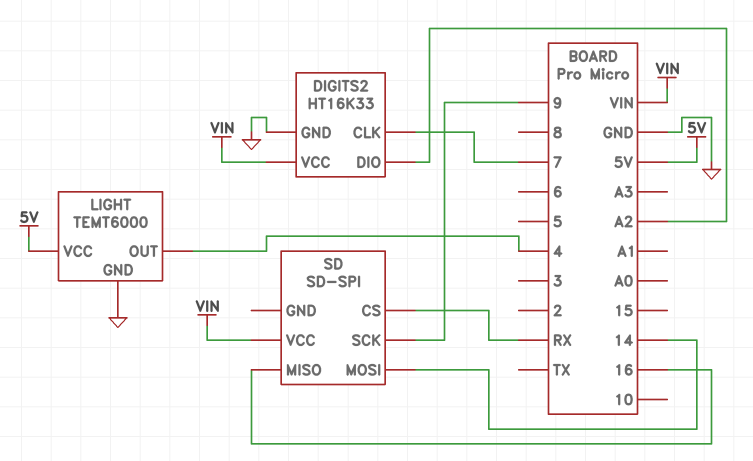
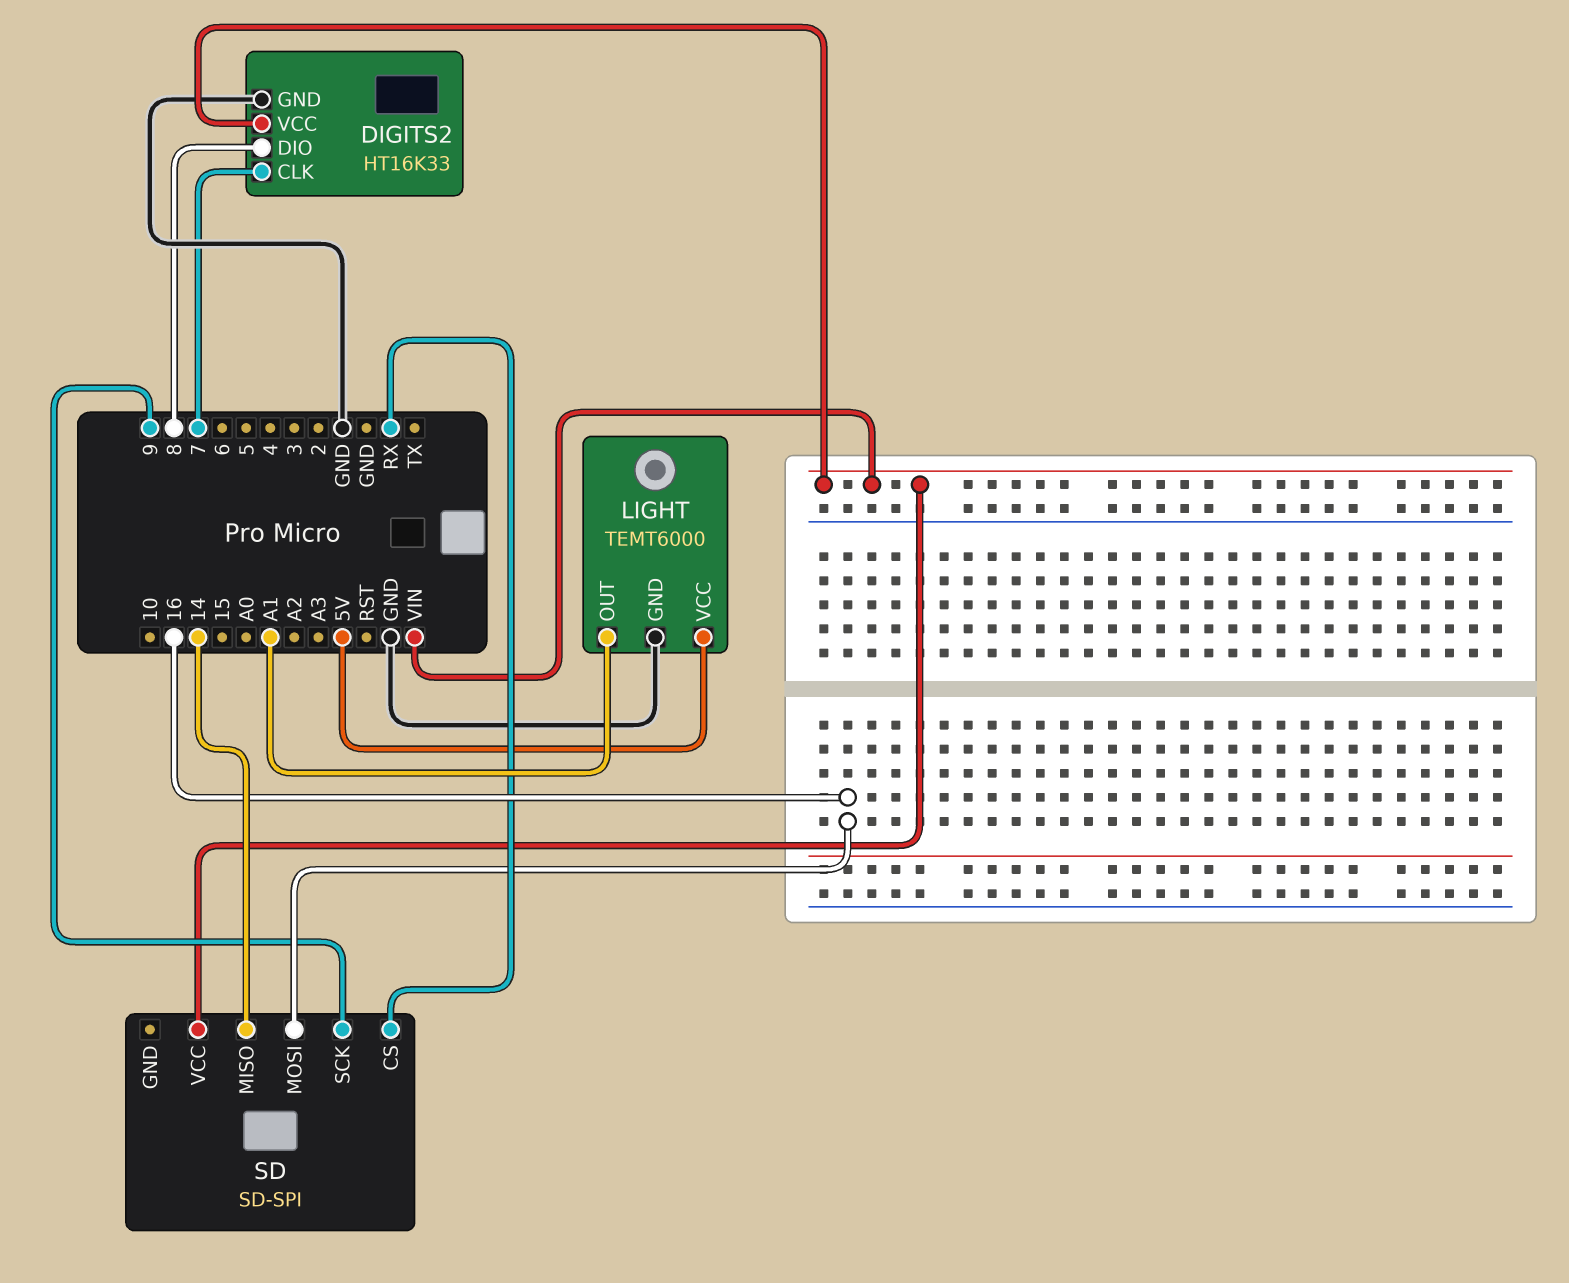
DIGITS2 pin DIO: A2 -> 8
LIGHT pin OUT: 4 -> A1
SD pin MISO: 16 -> 14
SD pin MOSI: 14 -> 16

